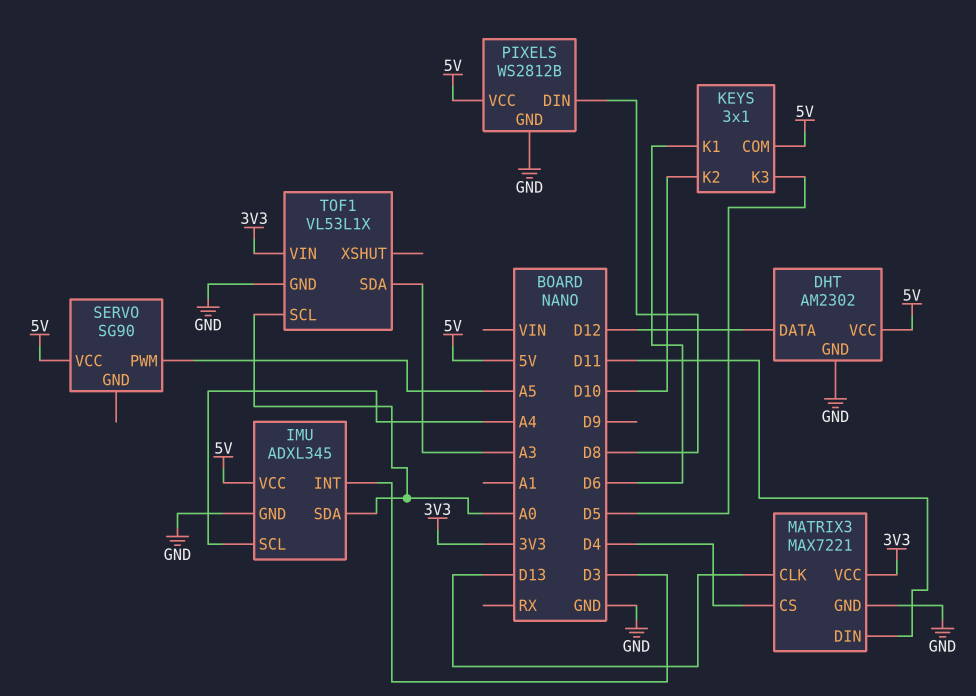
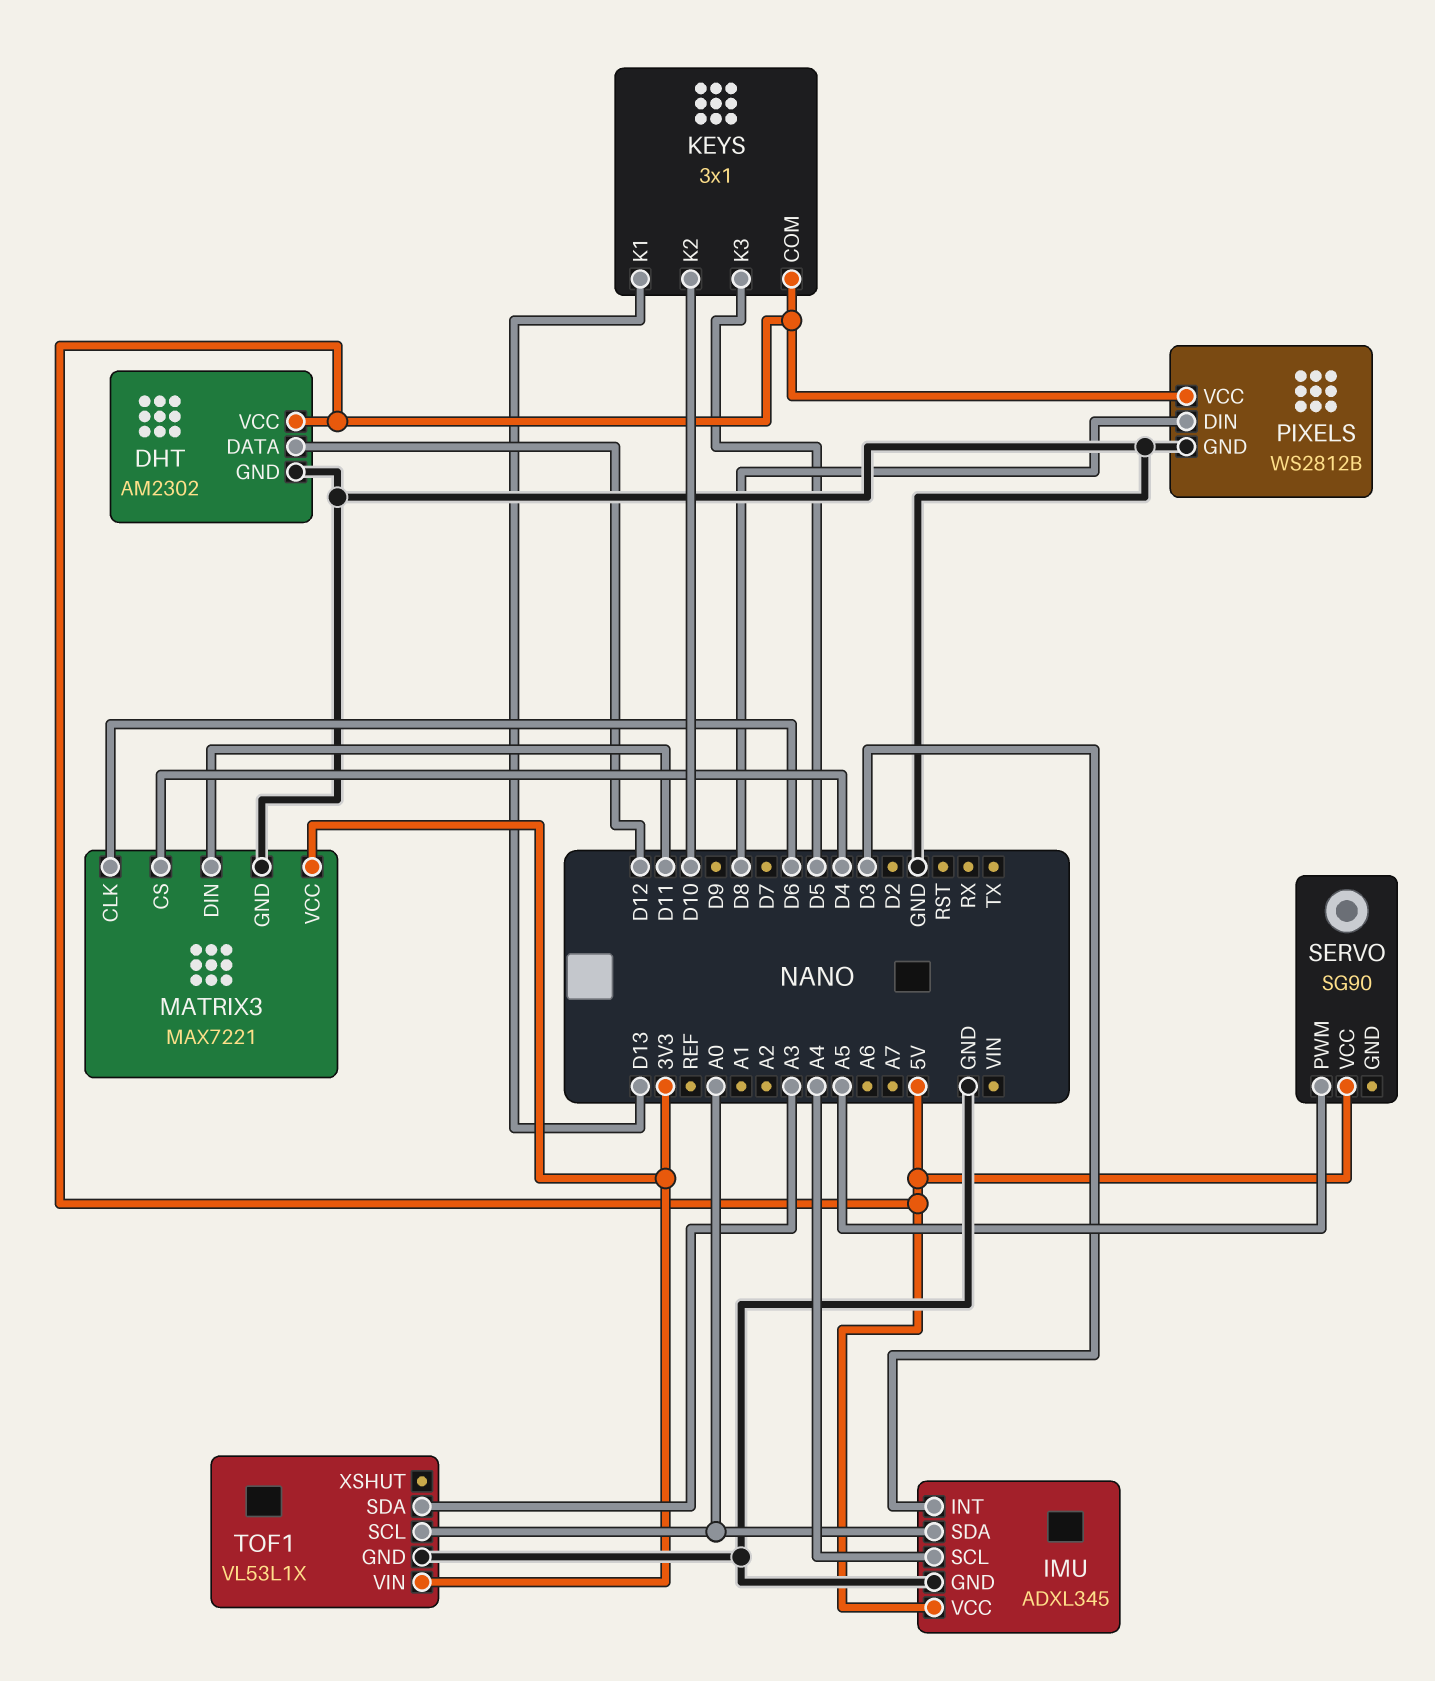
KEYS pin K1: D6 -> D13
MATRIX3 pin CLK: D13 -> D6

